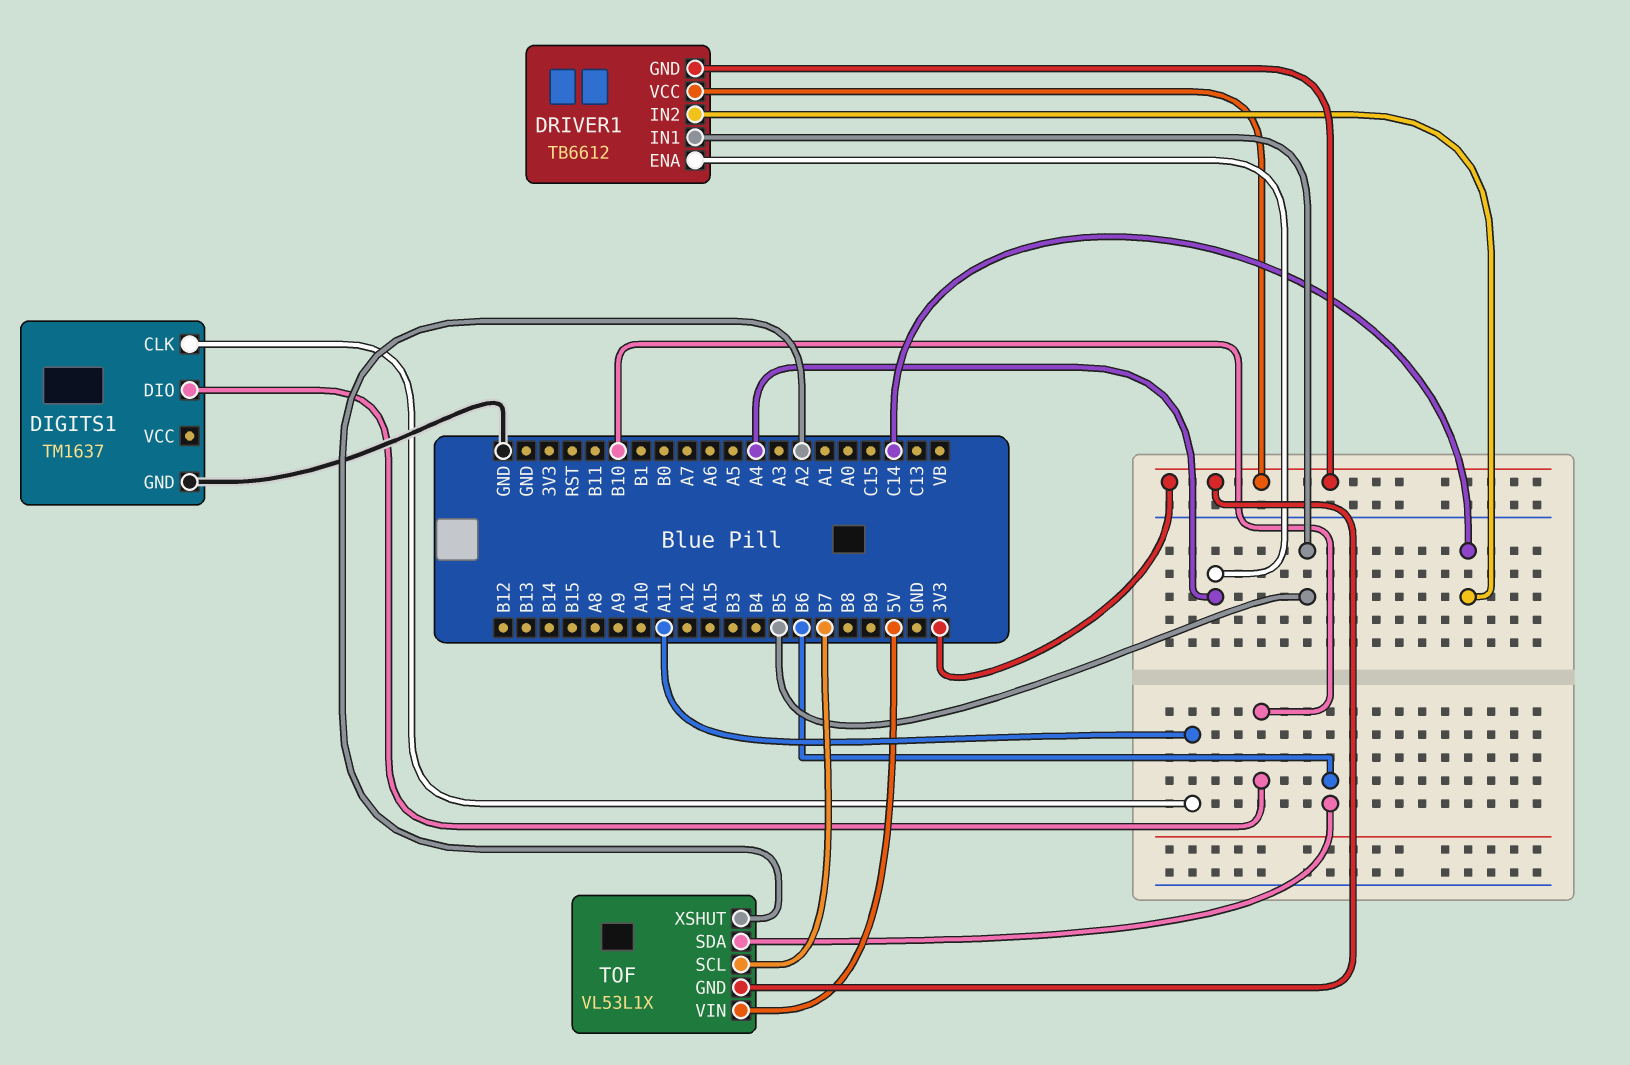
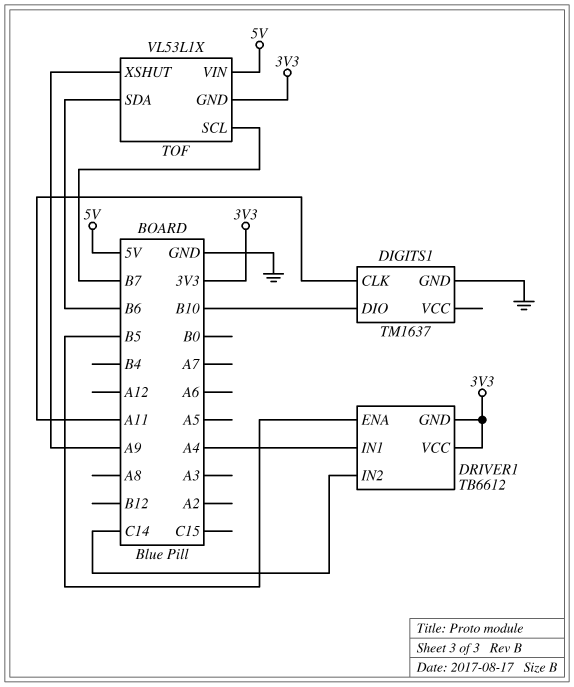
DRIVER1 pin ENA: A4 -> B5
DRIVER1 pin IN1: B5 -> A4
TOF pin XSHUT: A2 -> A9

